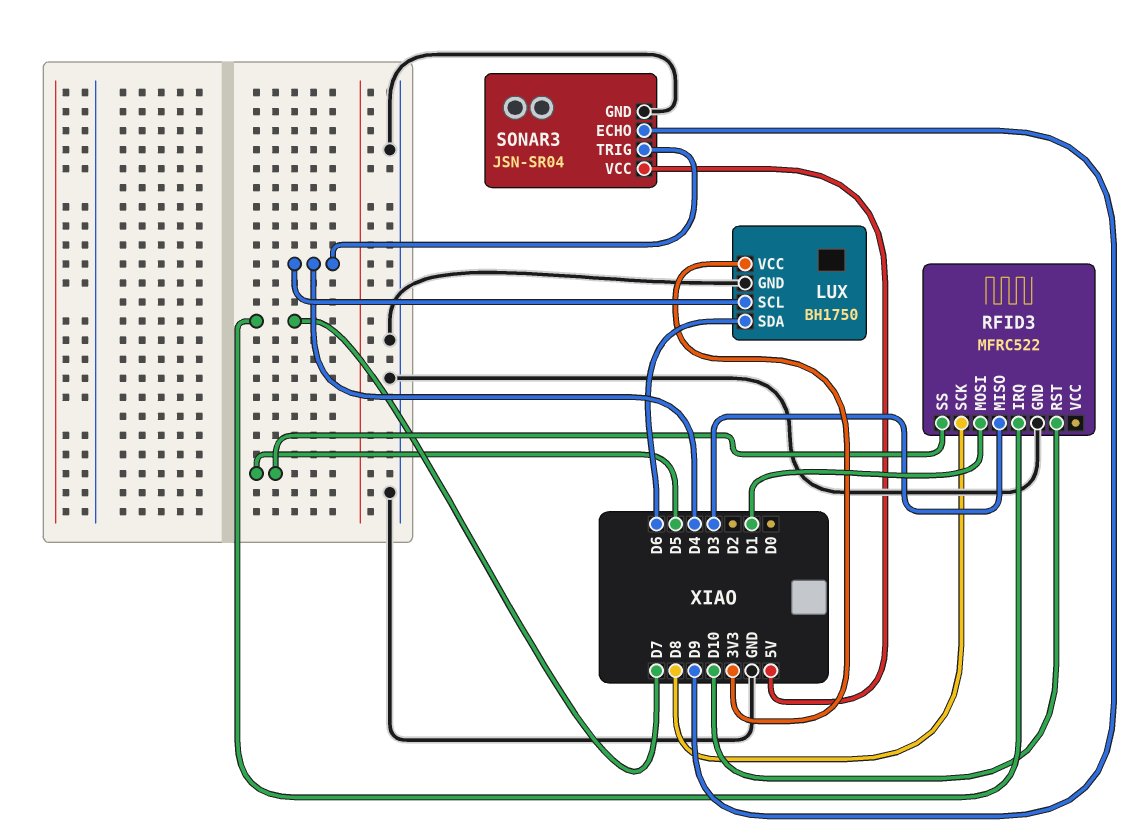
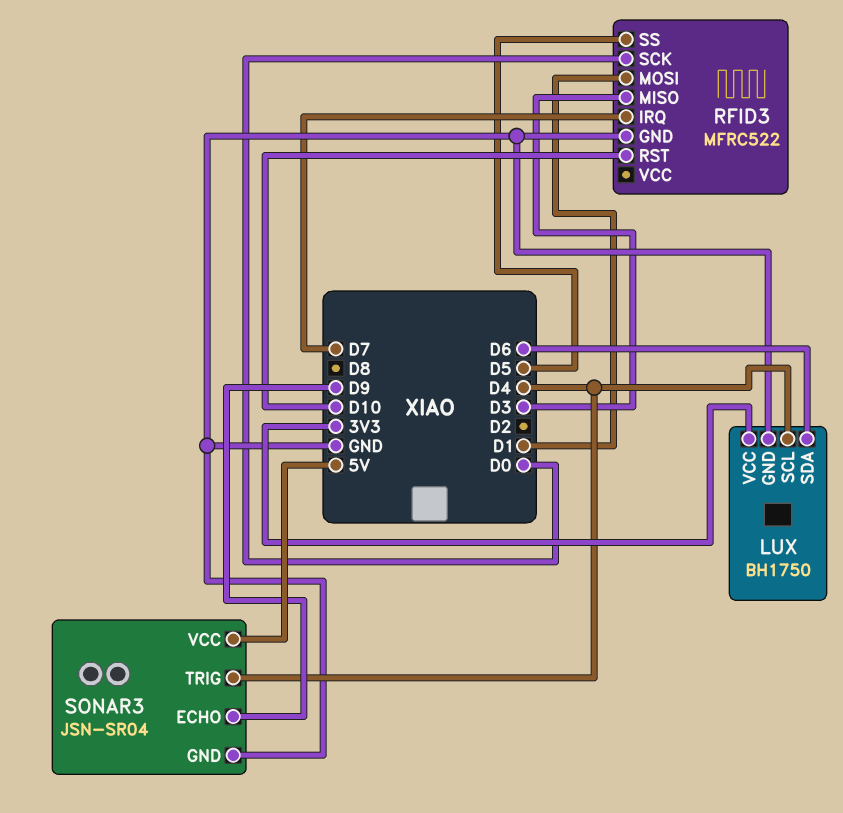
RFID3 pin SCK: D8 -> D0

